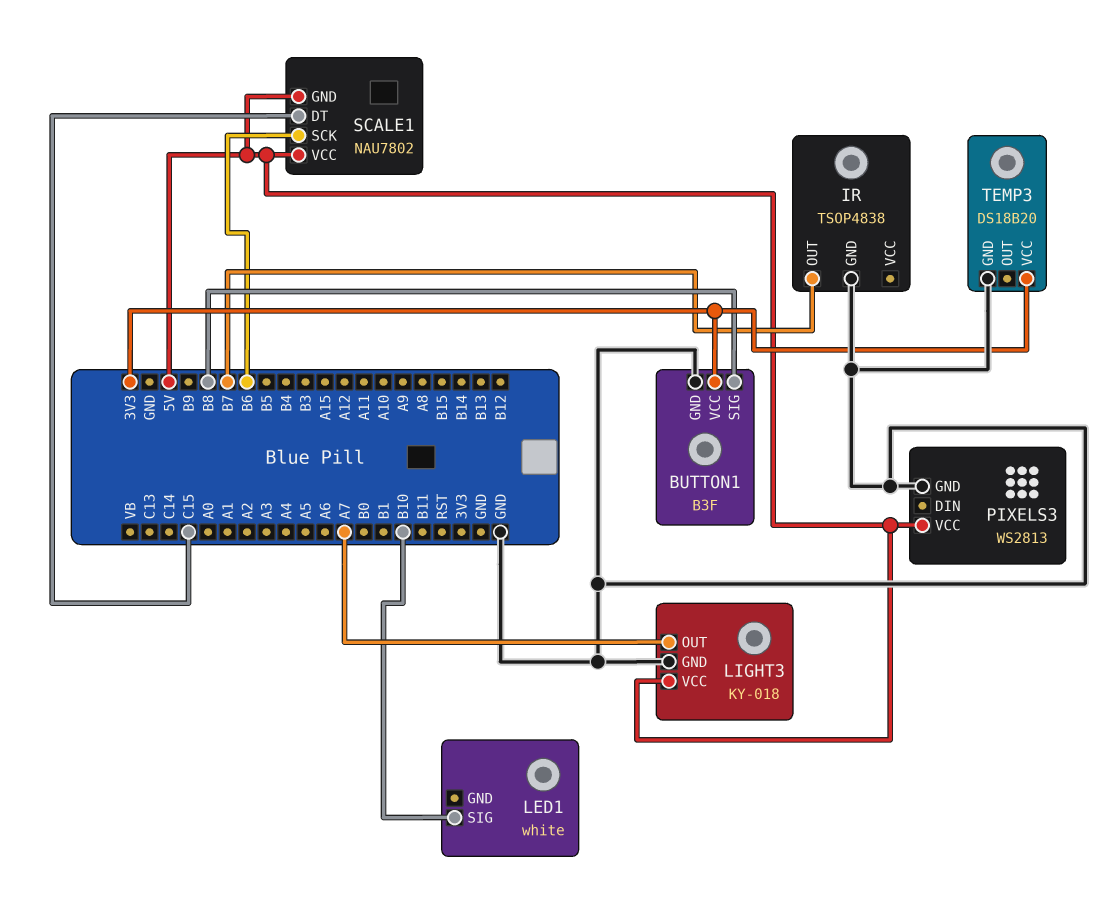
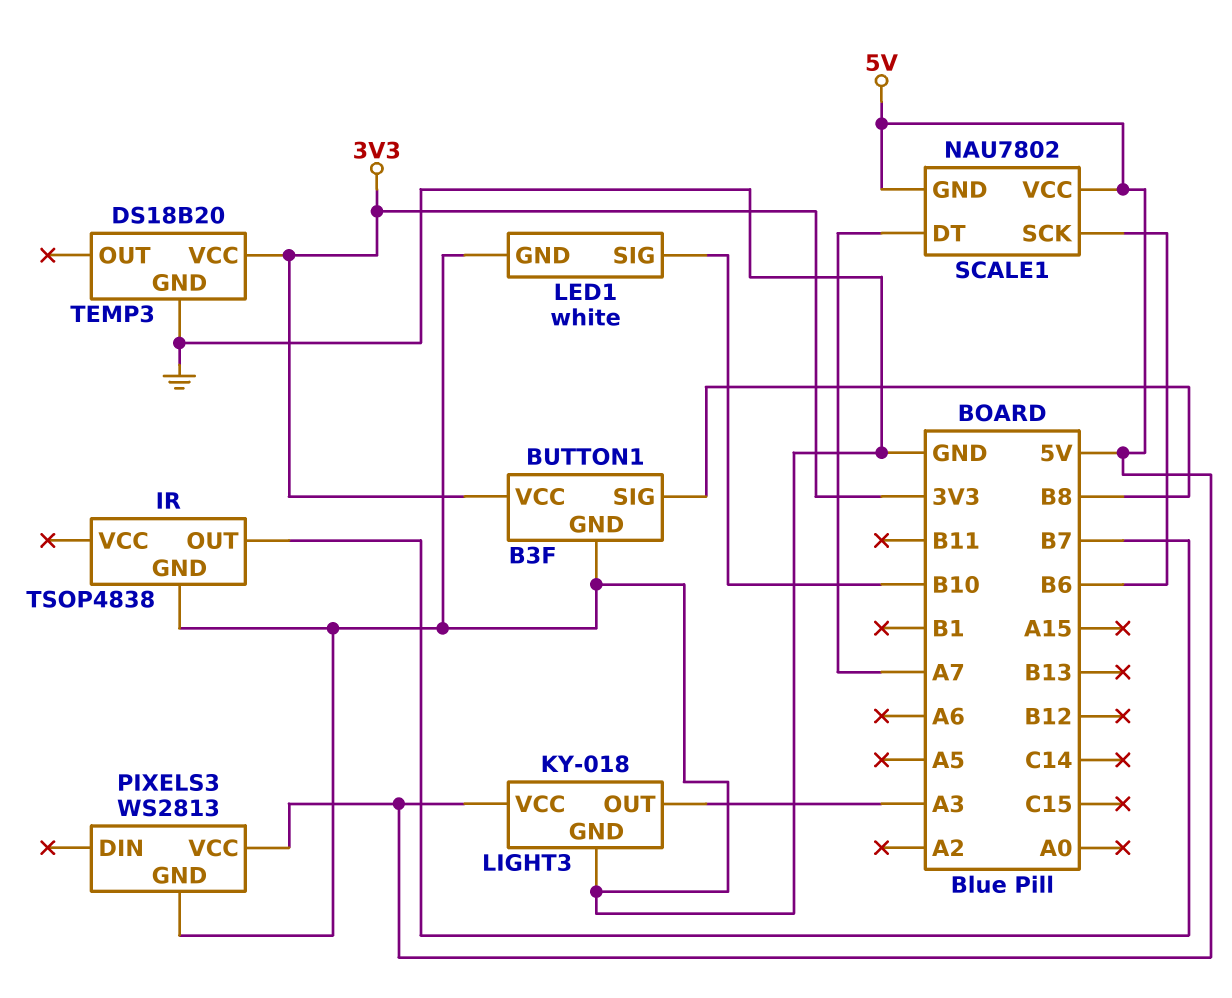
LED1 pin GND: none -> GND
LIGHT3 pin OUT: A7 -> A3
SCALE1 pin DT: C15 -> A7

